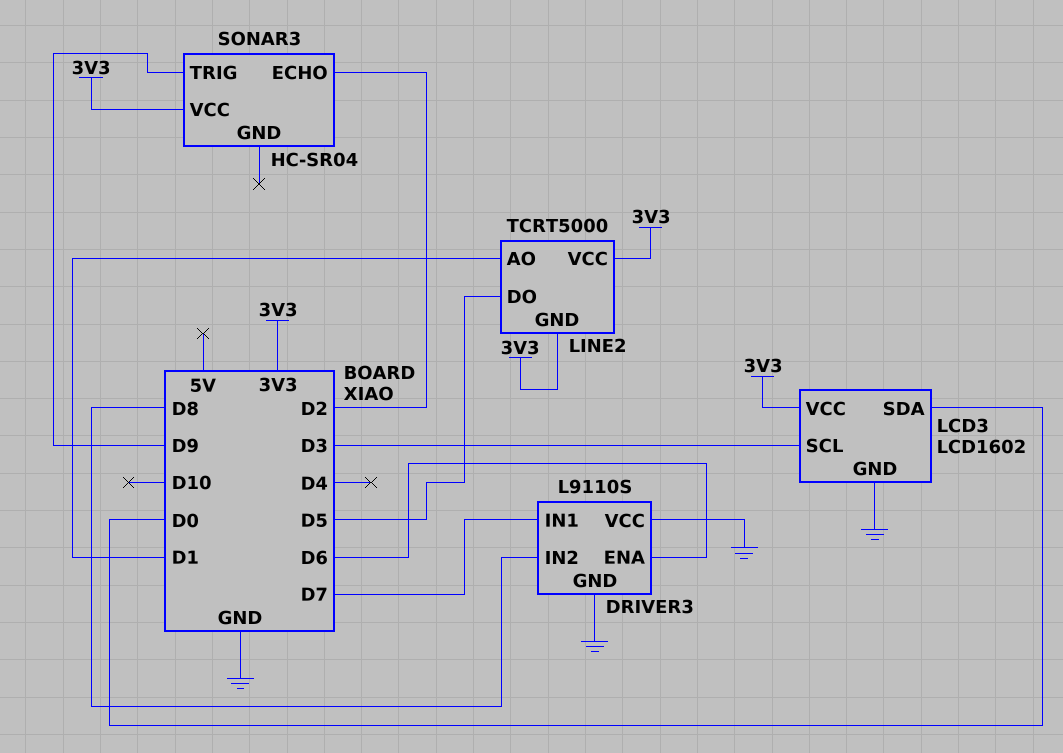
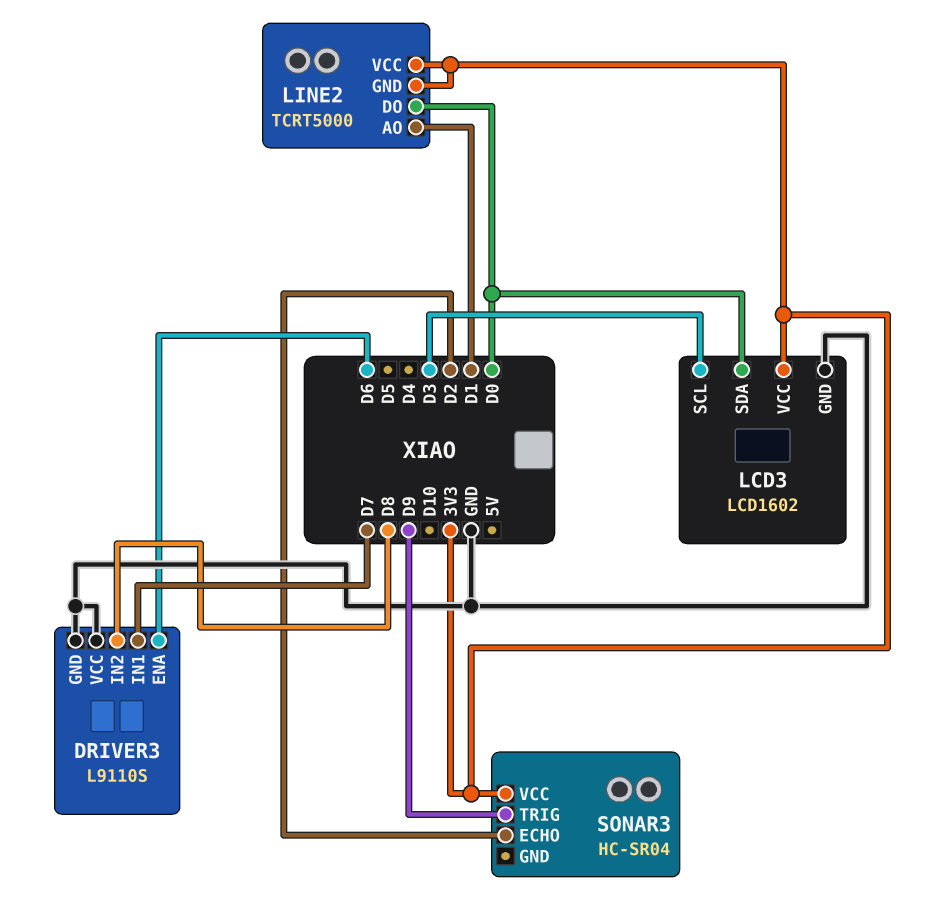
LINE2 pin DO: D5 -> D0

